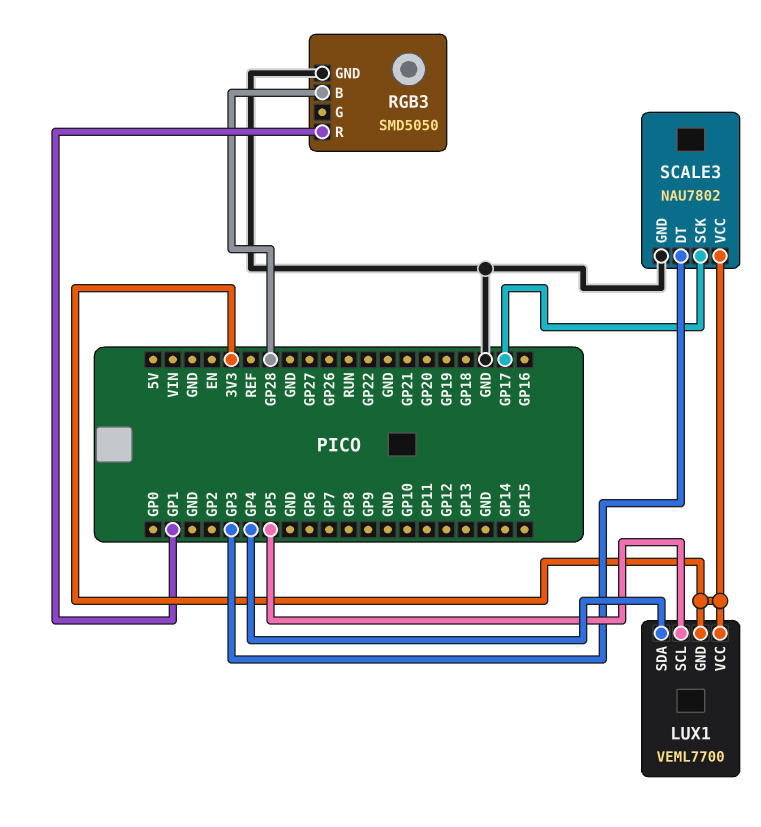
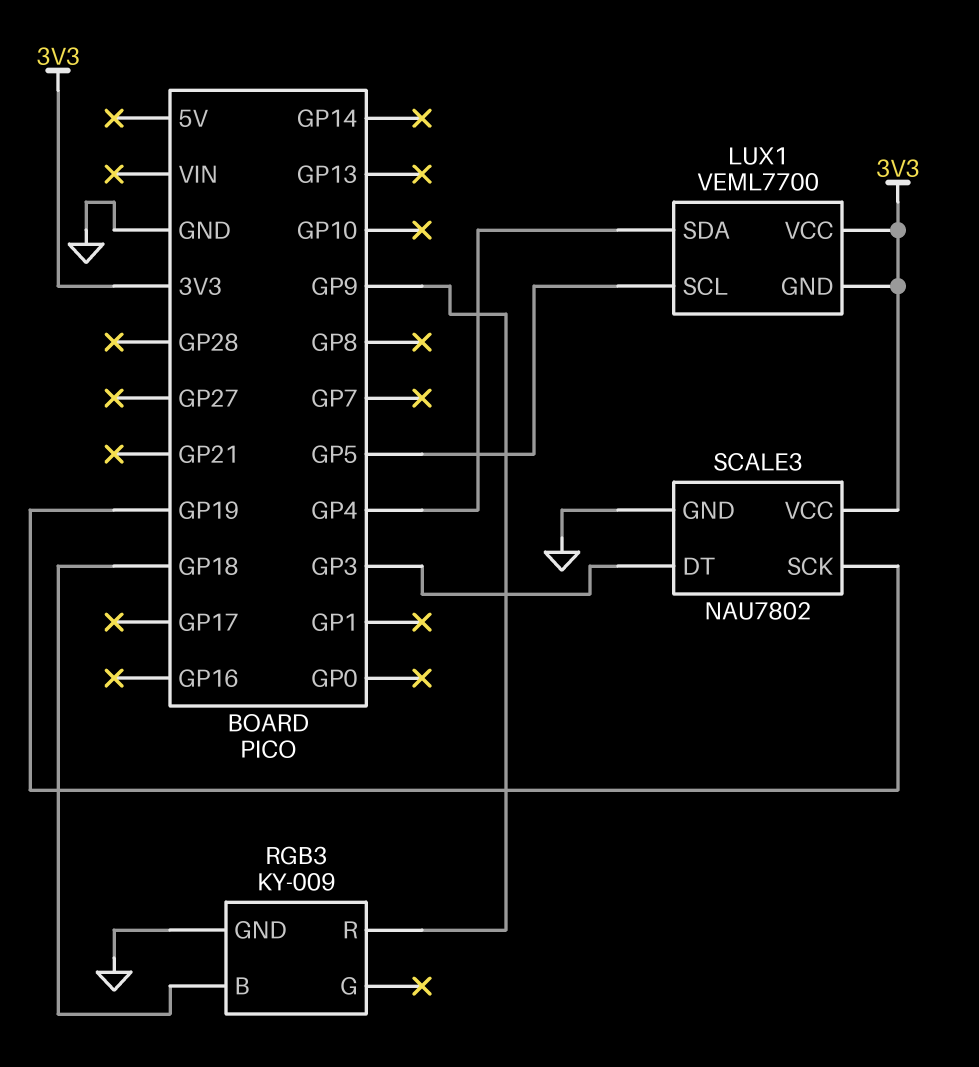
RGB3: SMD5050 -> KY-009
RGB3 pin B: GP28 -> GP18
RGB3 pin R: GP1 -> GP9
SCALE3 pin SCK: GP17 -> GP19

